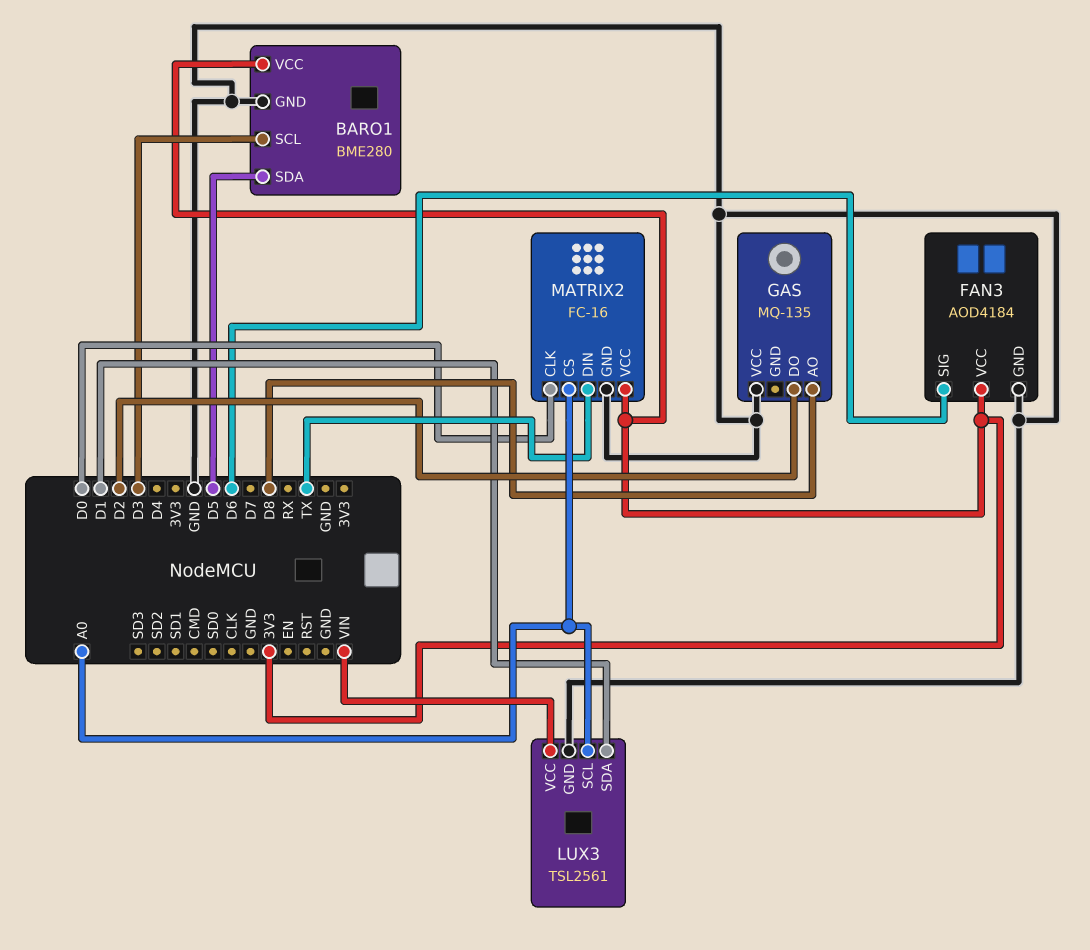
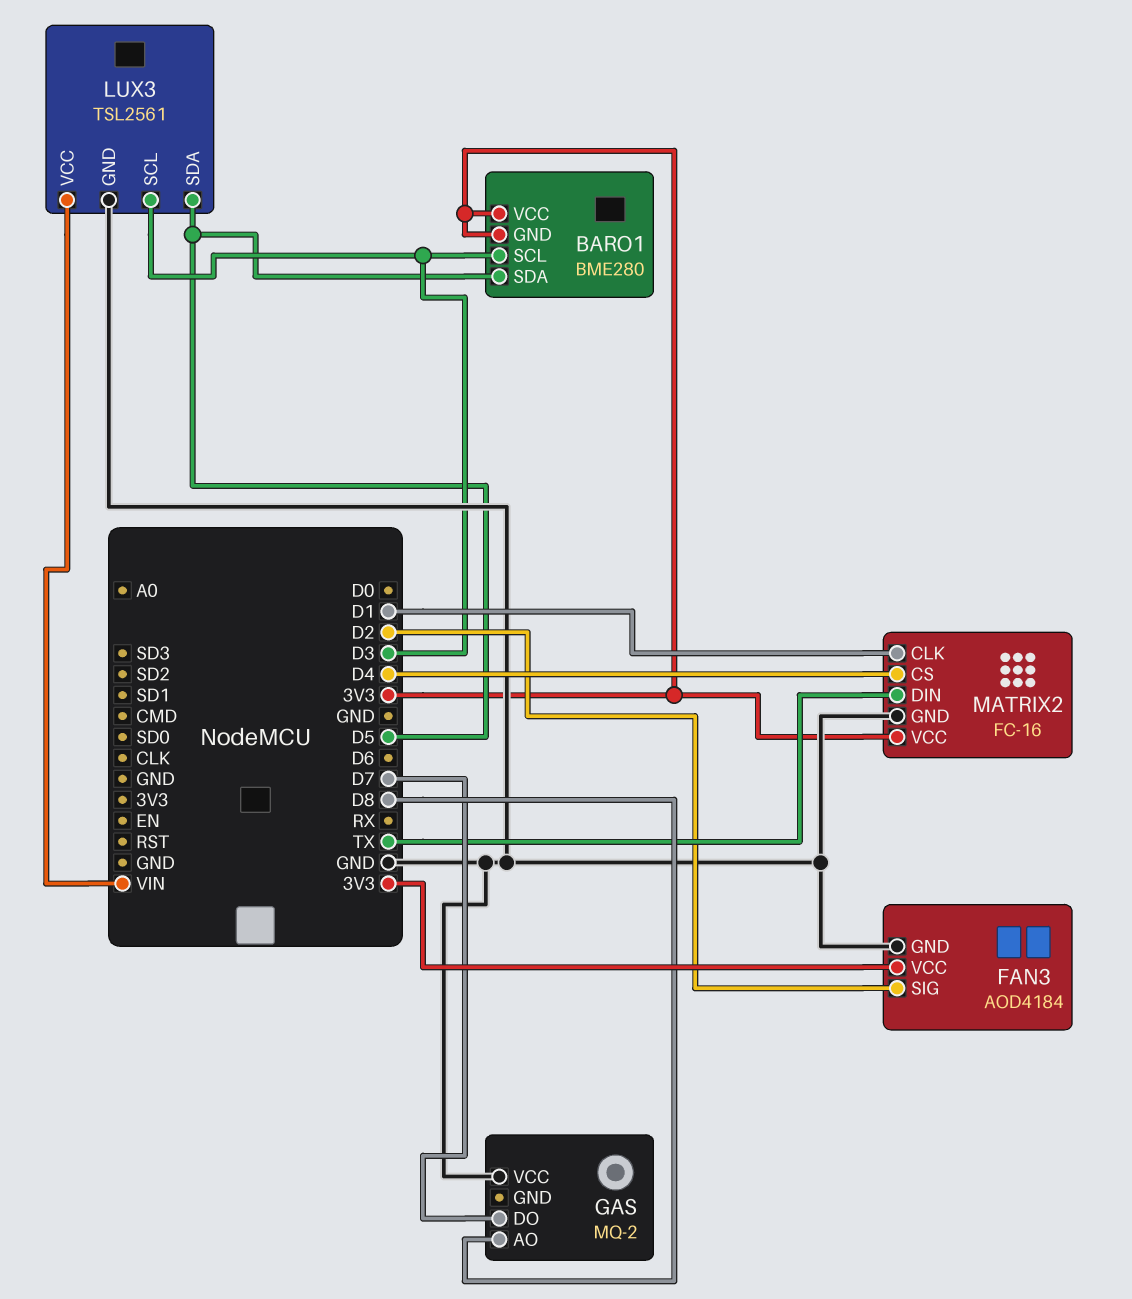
BARO1 pin GND: GND -> 3V3
FAN3 pin SIG: D6 -> D2
GAS: MQ-135 -> MQ-2
GAS pin DO: D2 -> D7
LUX3 pin SCL: A0 -> D3
LUX3 pin SDA: D1 -> D5
MATRIX2 pin CLK: D0 -> D1
MATRIX2 pin CS: A0 -> D4

